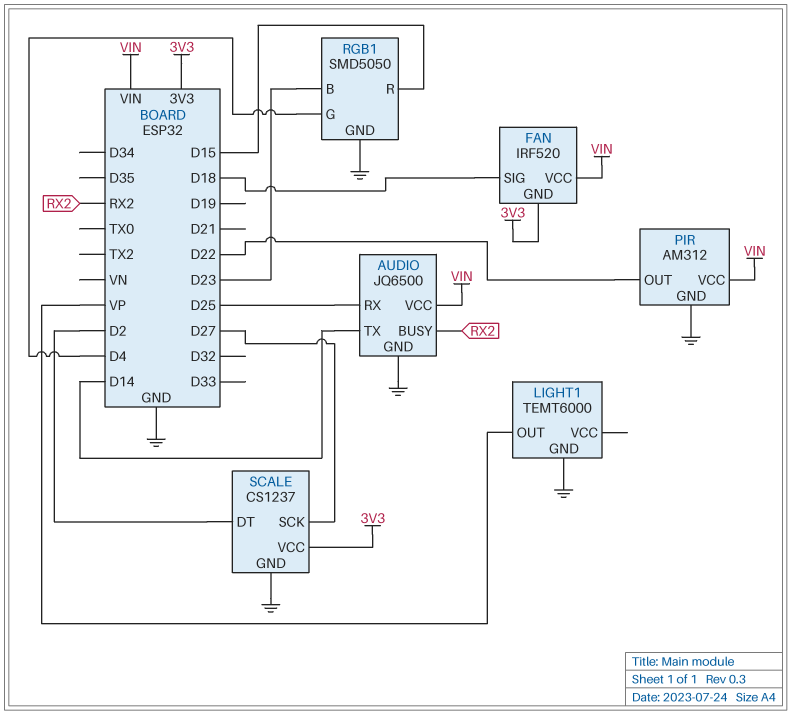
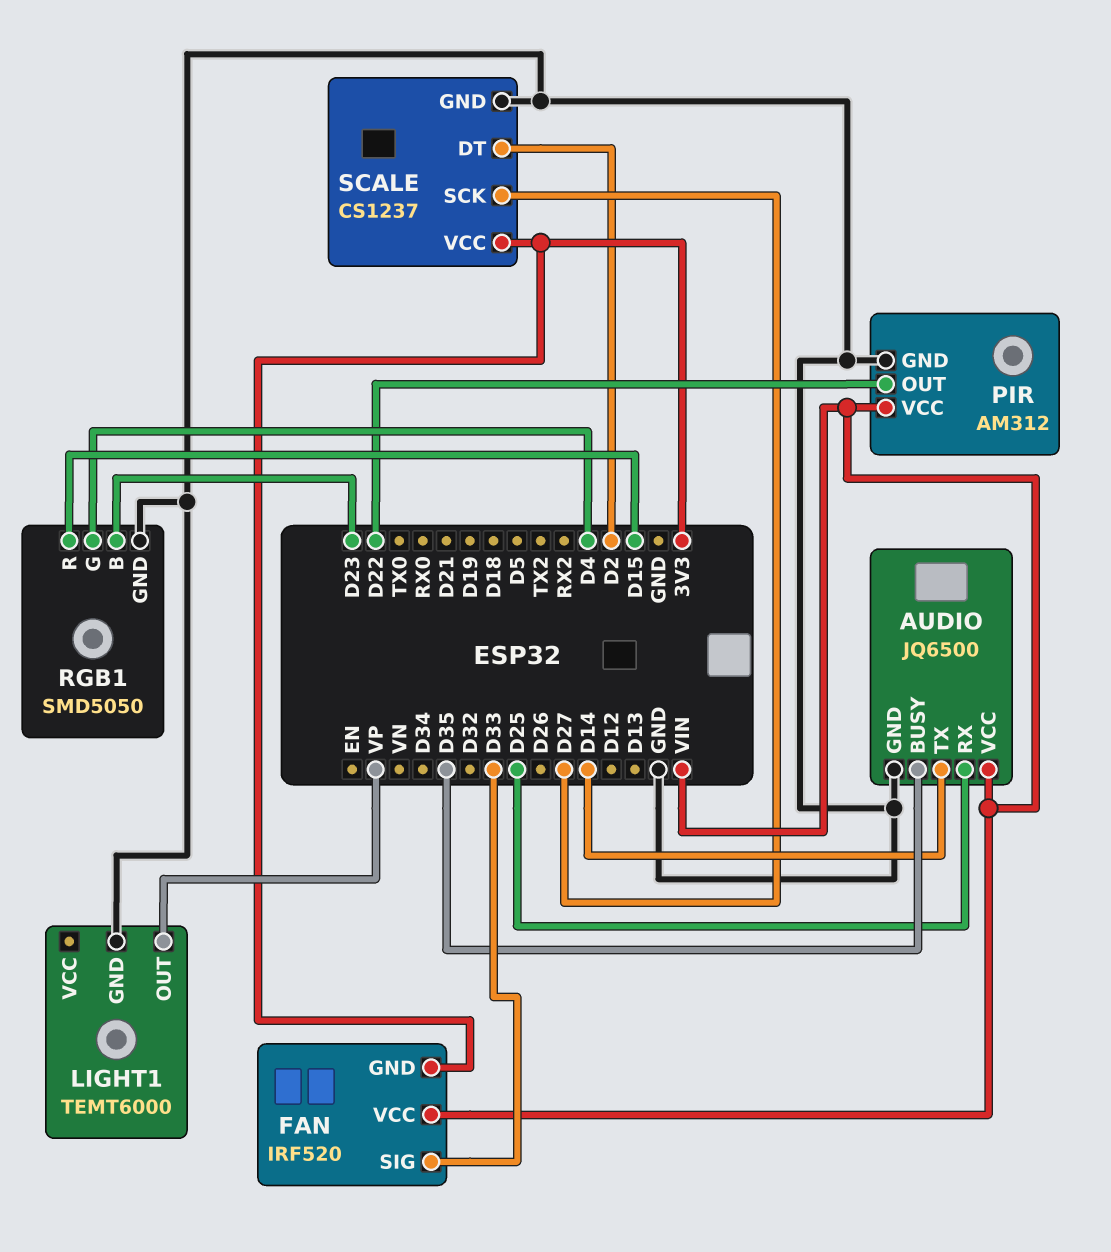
AUDIO pin BUSY: RX2 -> D35
FAN pin SIG: D18 -> D33

